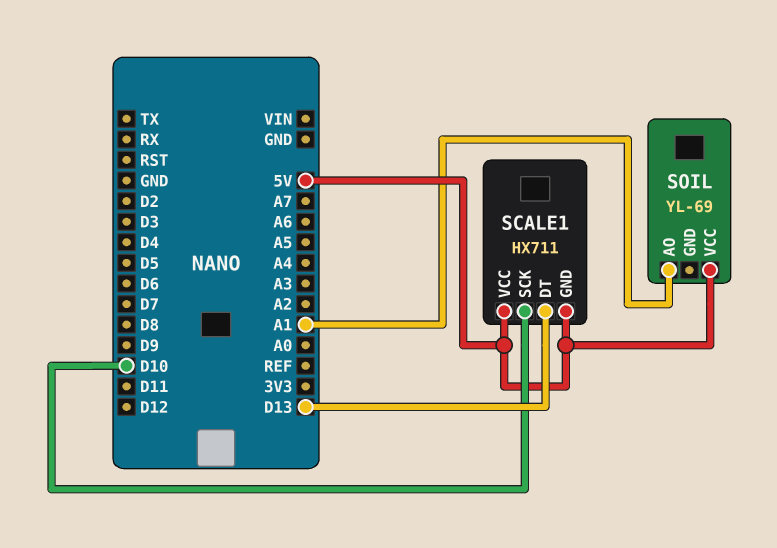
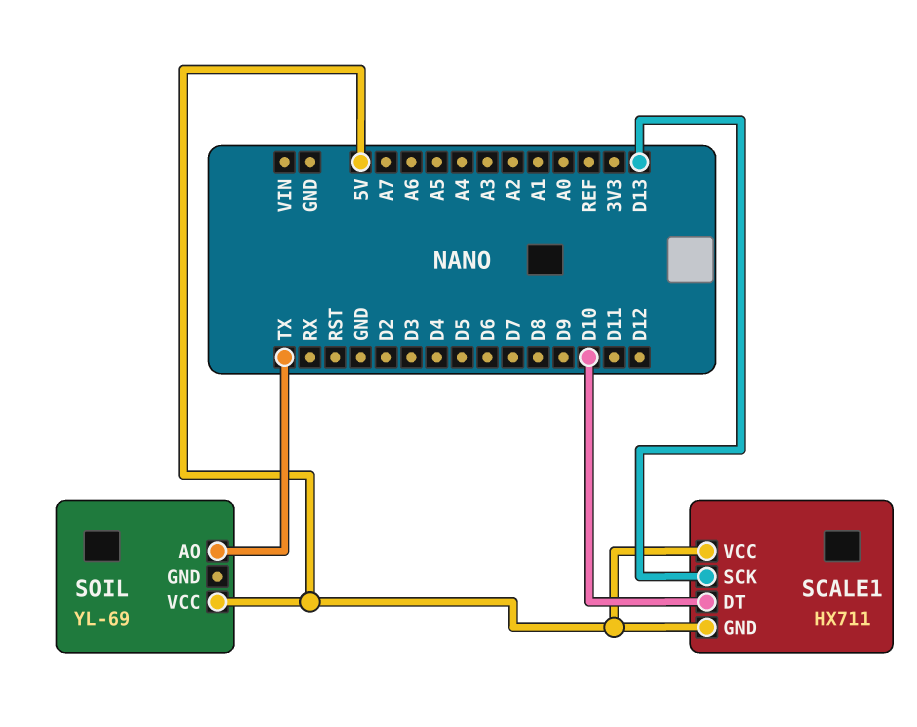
SCALE1 pin DT: D13 -> D10
SCALE1 pin SCK: D10 -> D13
SOIL pin AO: A1 -> TX

